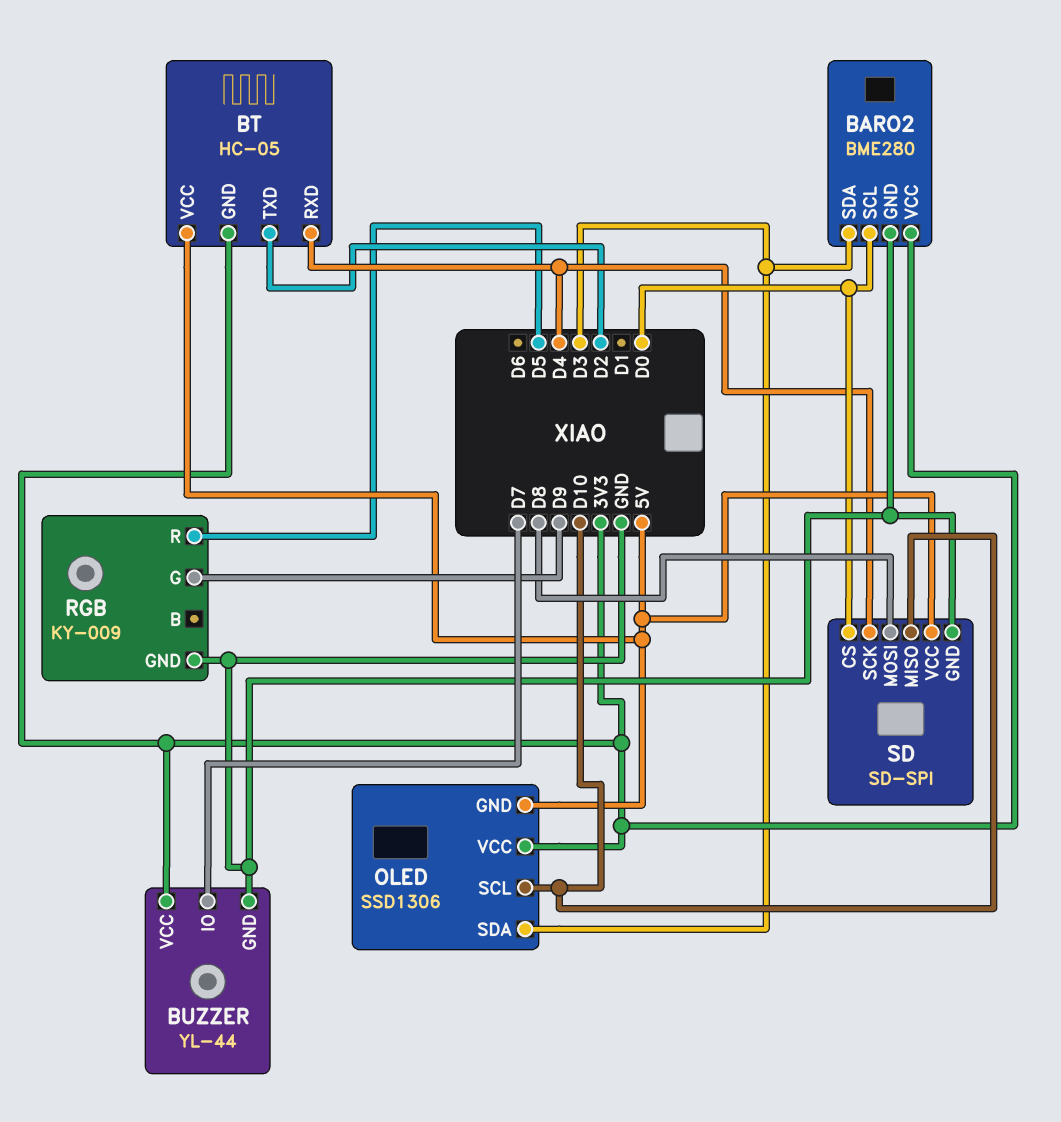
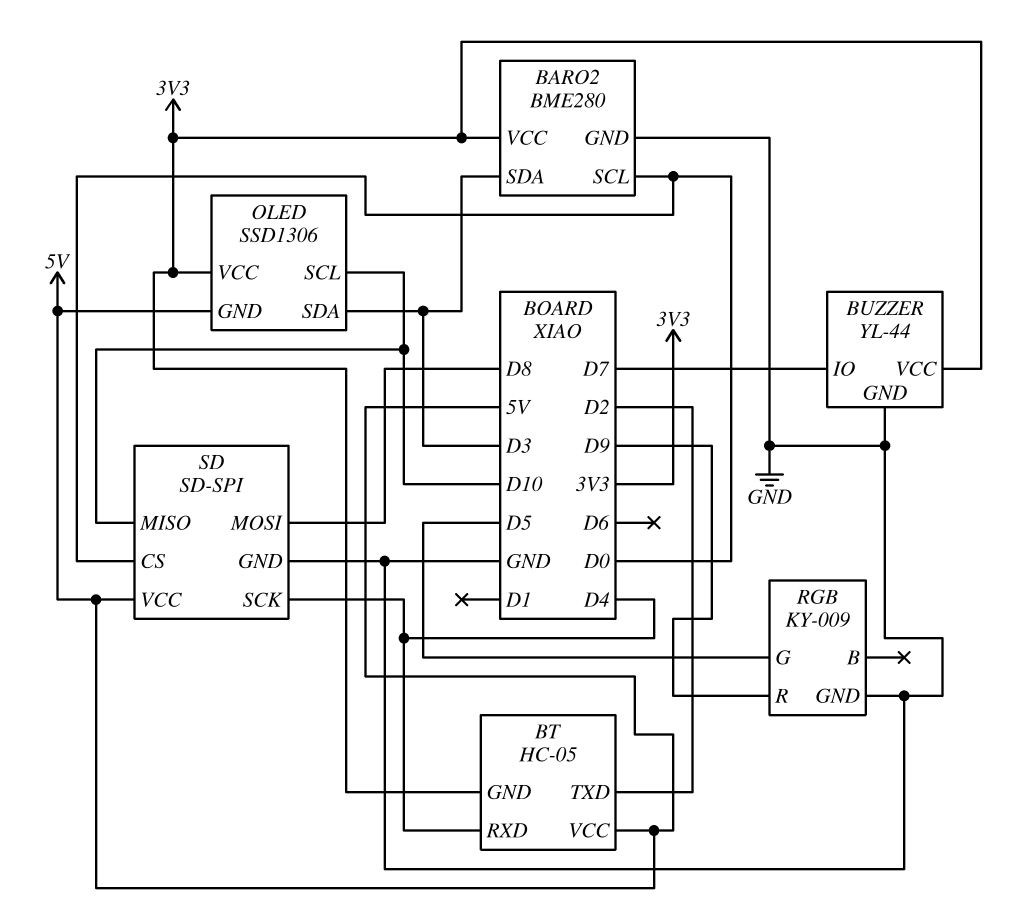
RGB pin G: D9 -> D5
RGB pin R: D5 -> D9

